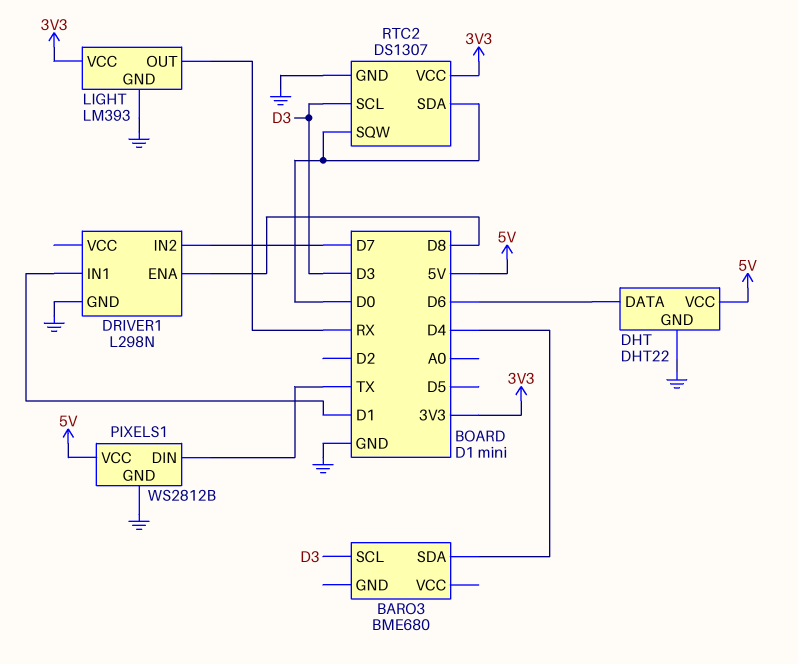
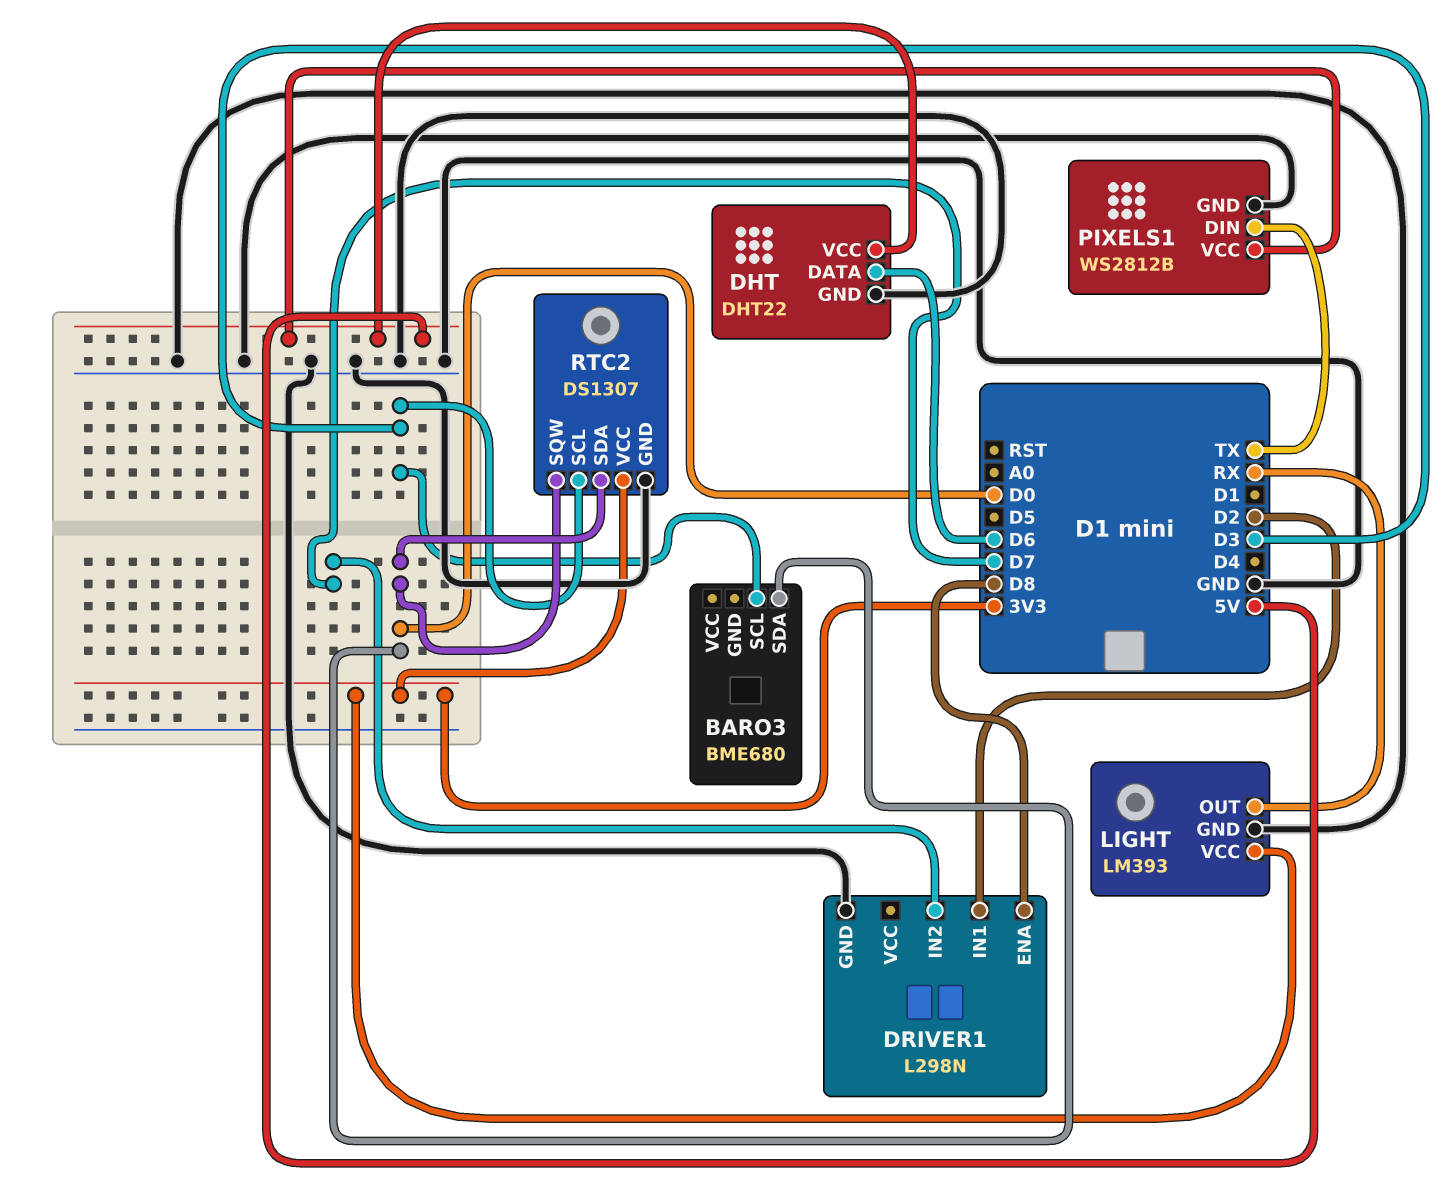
BARO3 pin SDA: D4 -> D0
DRIVER1 pin IN1: D1 -> D2

